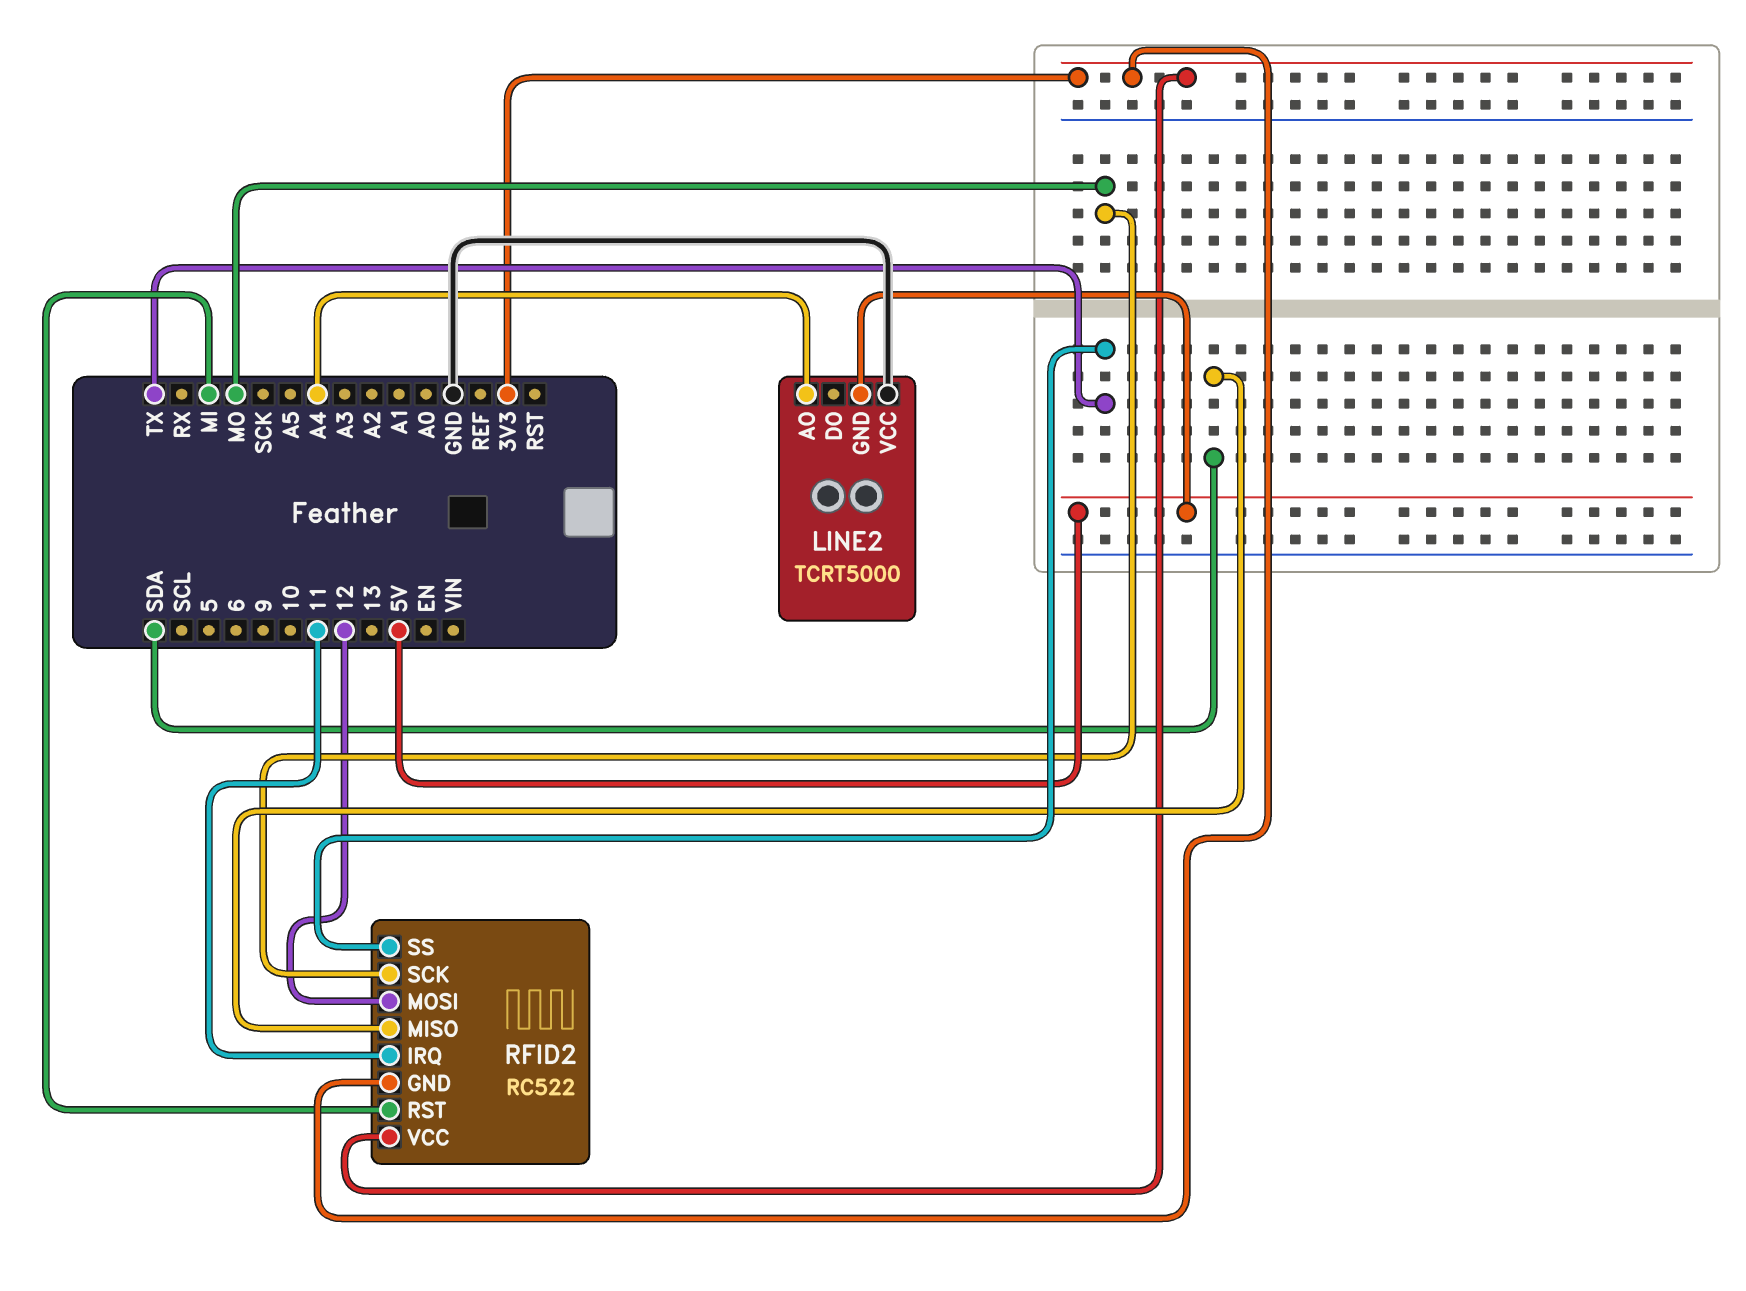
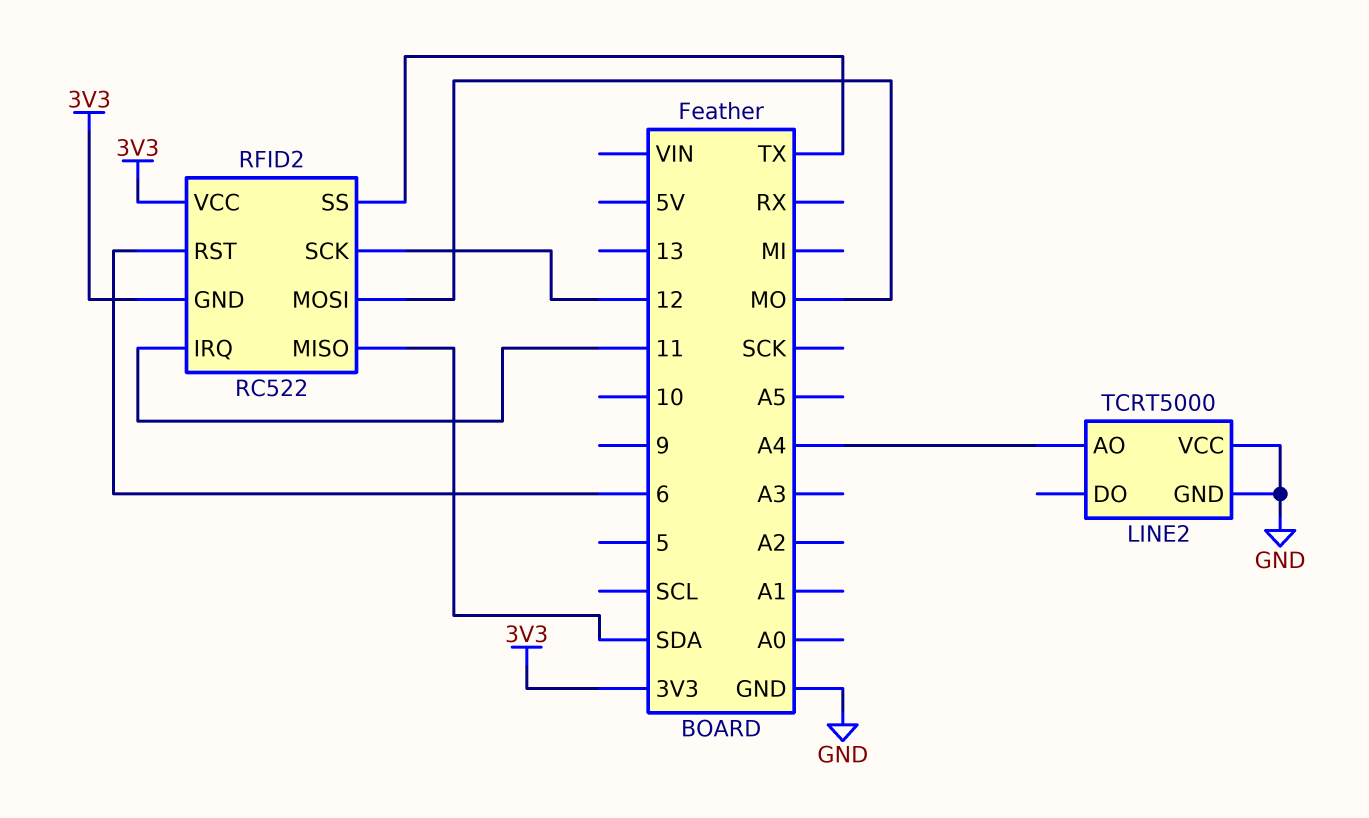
LINE2 pin GND: 5V -> GND
RFID2 pin MOSI: 12 -> MO
RFID2 pin RST: MI -> 6
RFID2 pin SCK: MO -> 12

